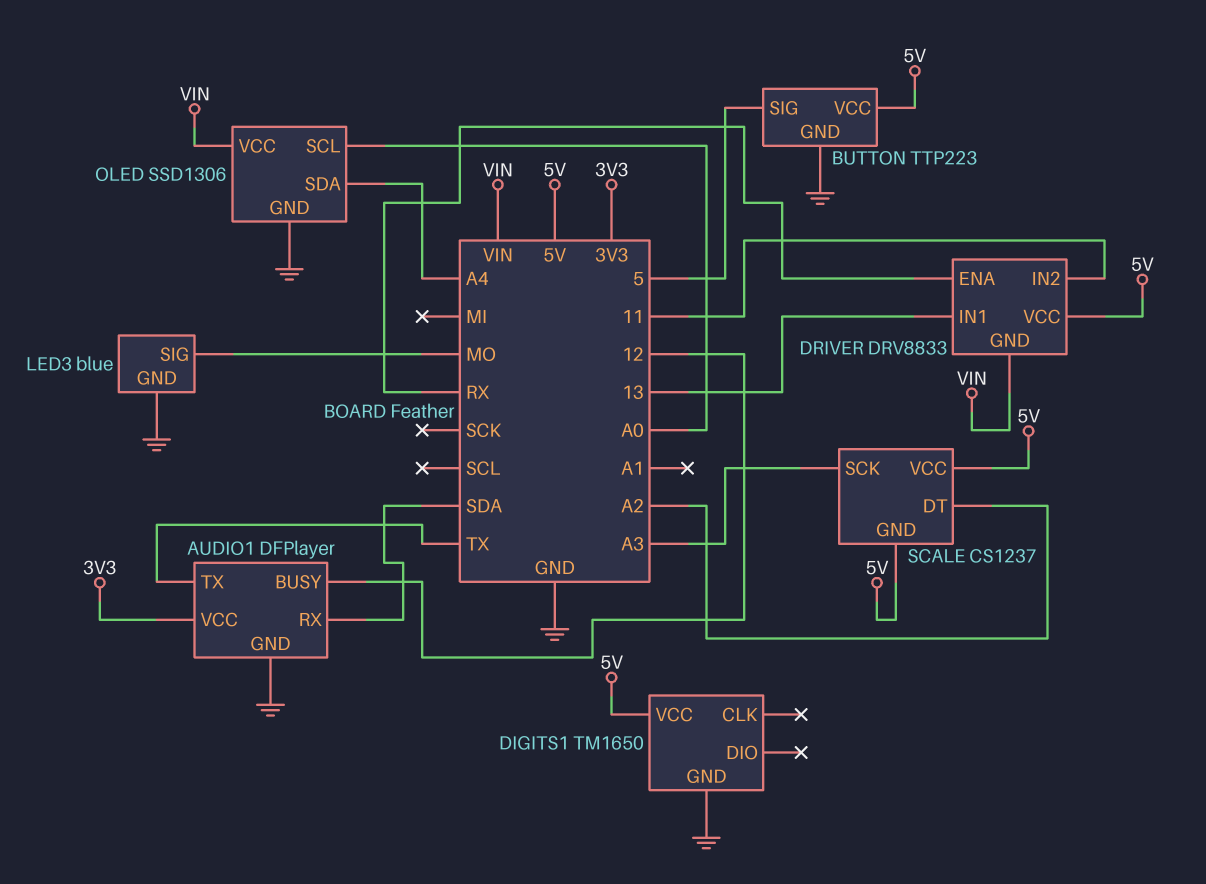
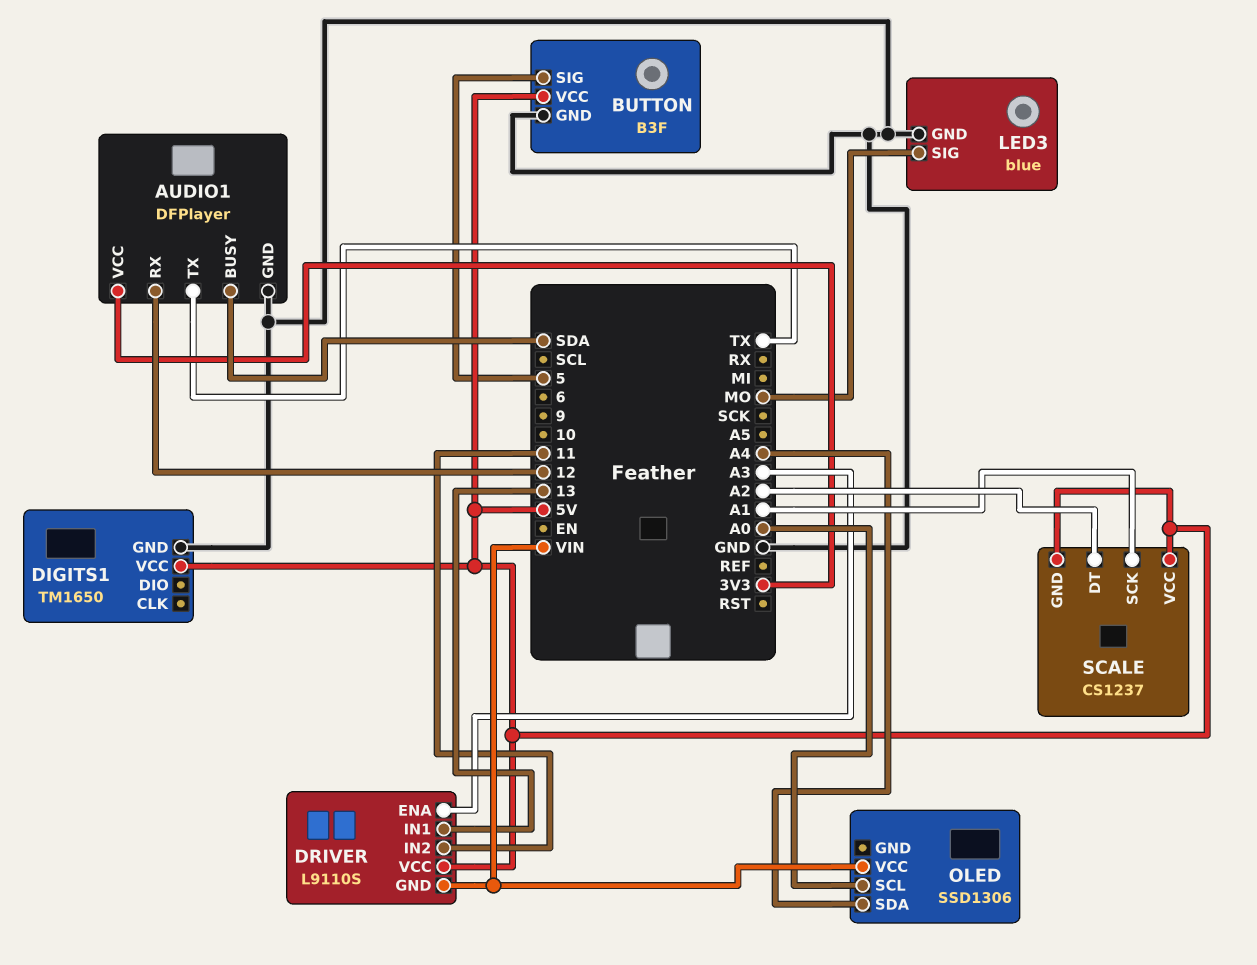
AUDIO1 pin BUSY: 12 -> SDA
AUDIO1 pin RX: SDA -> 12
BUTTON: TTP223 -> B3F
DRIVER: DRV8833 -> L9110S
DRIVER pin ENA: RX -> A3
OLED pin GND: GND -> none
SCALE pin SCK: A3 -> A1

